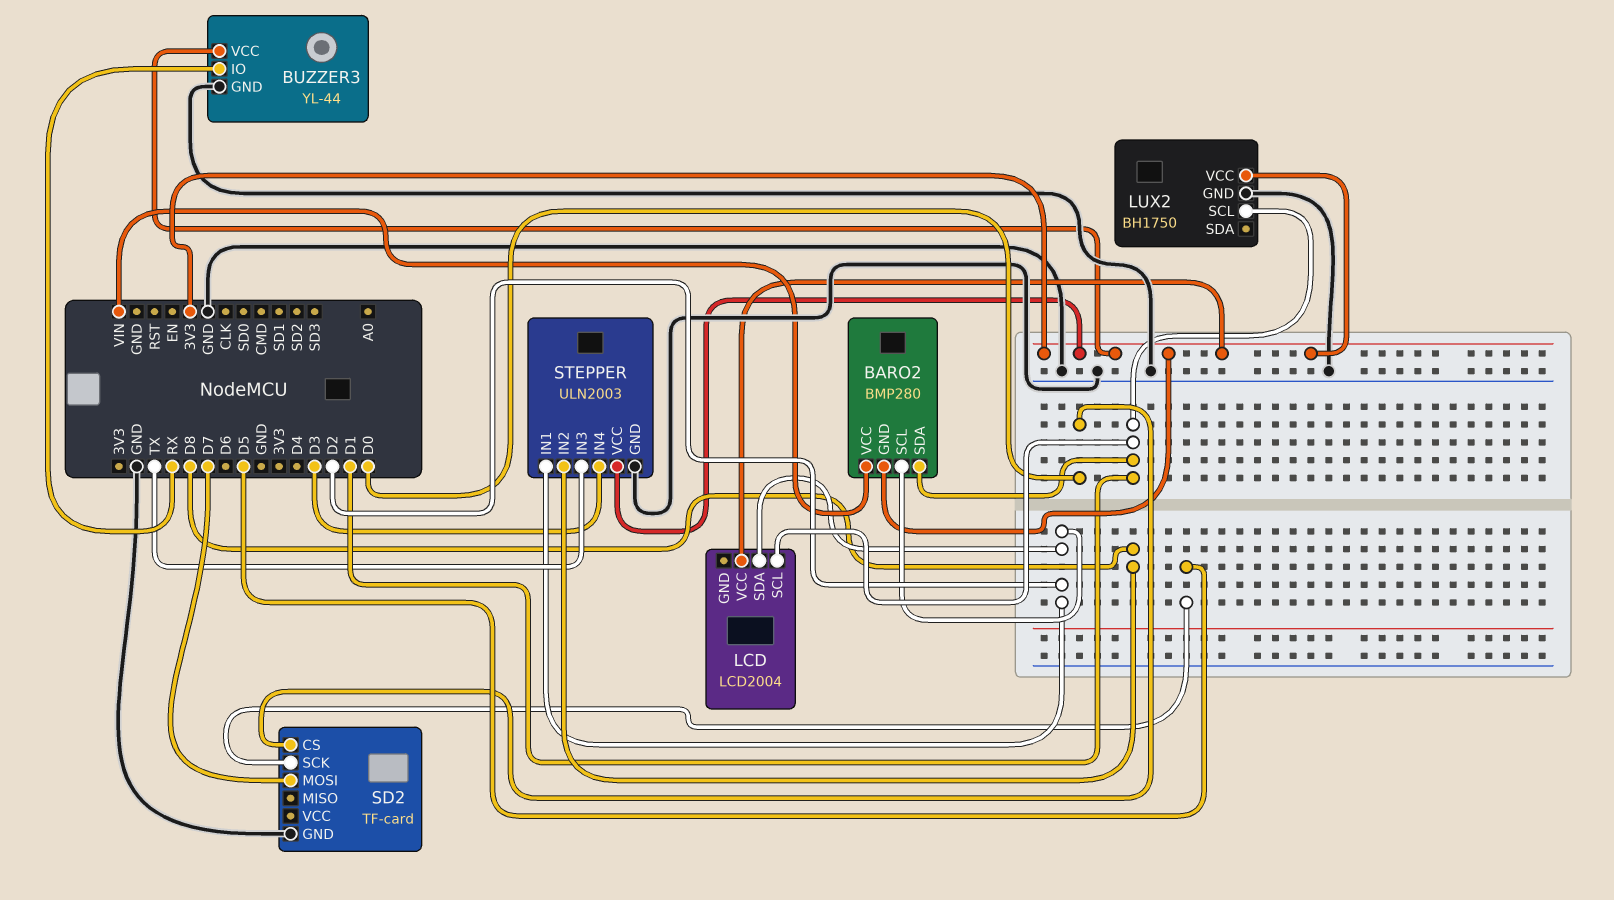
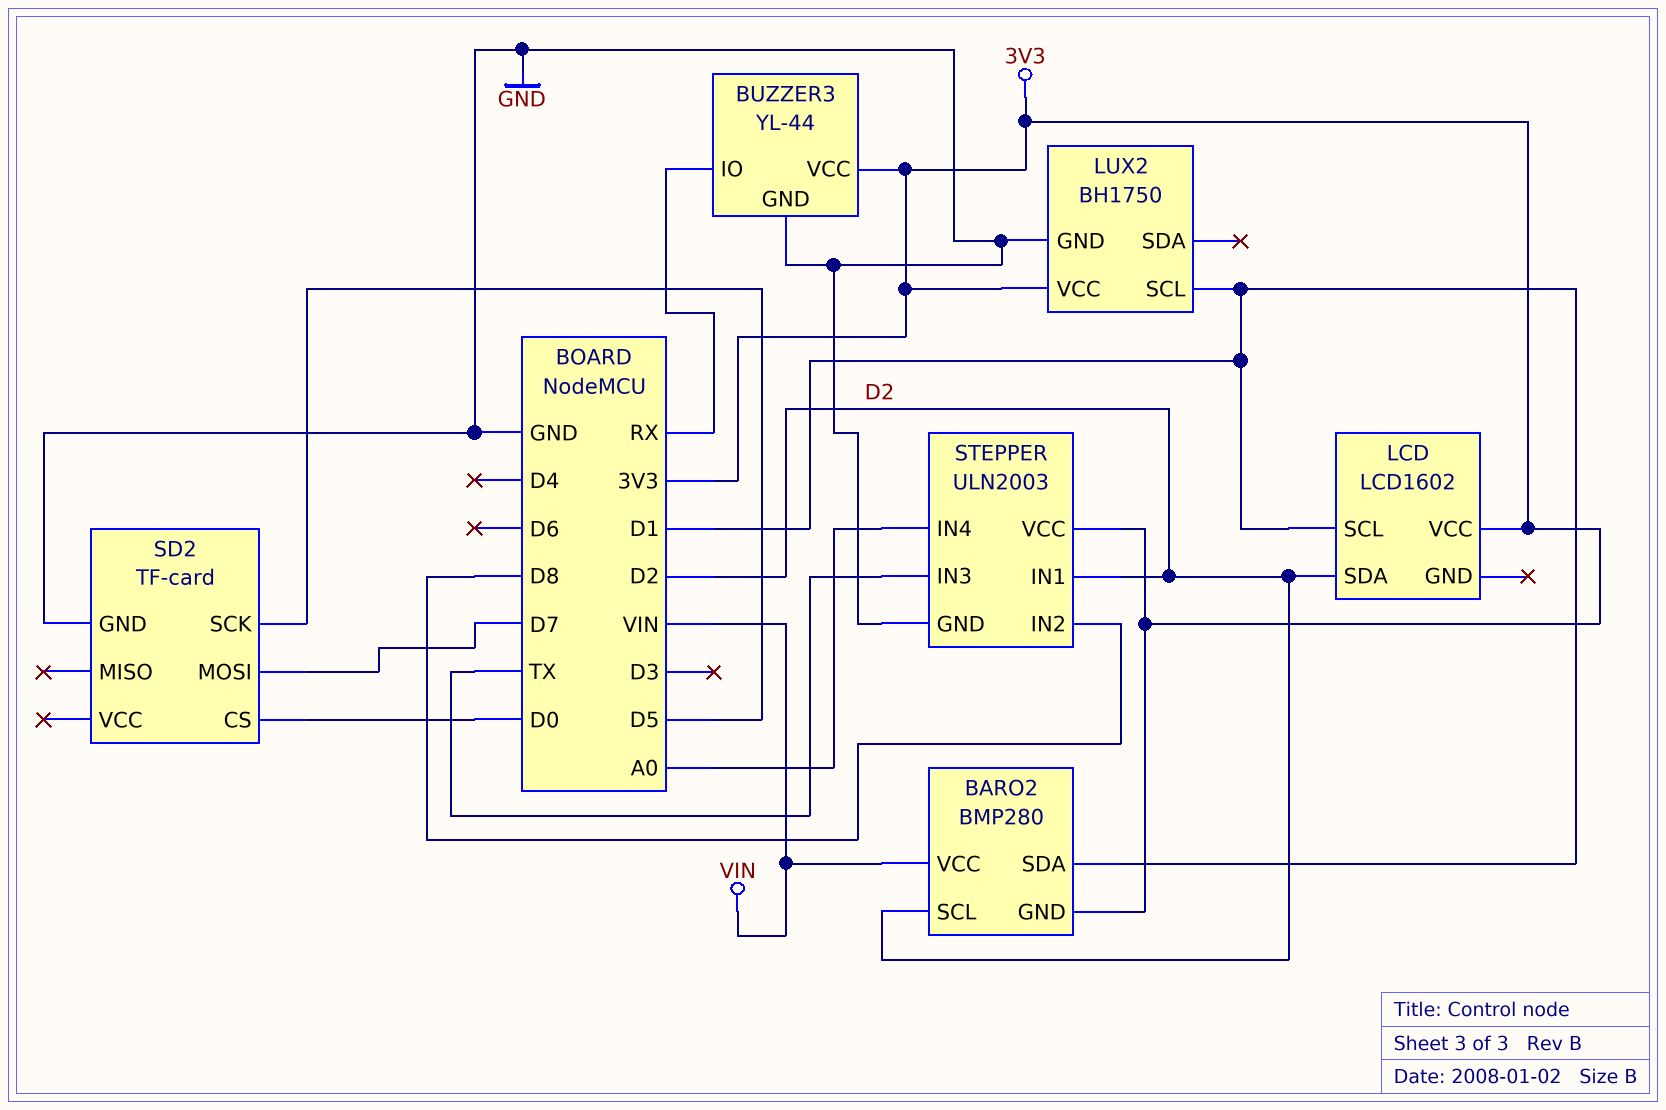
LCD: LCD2004 -> LCD1602
STEPPER pin IN4: D3 -> A0

